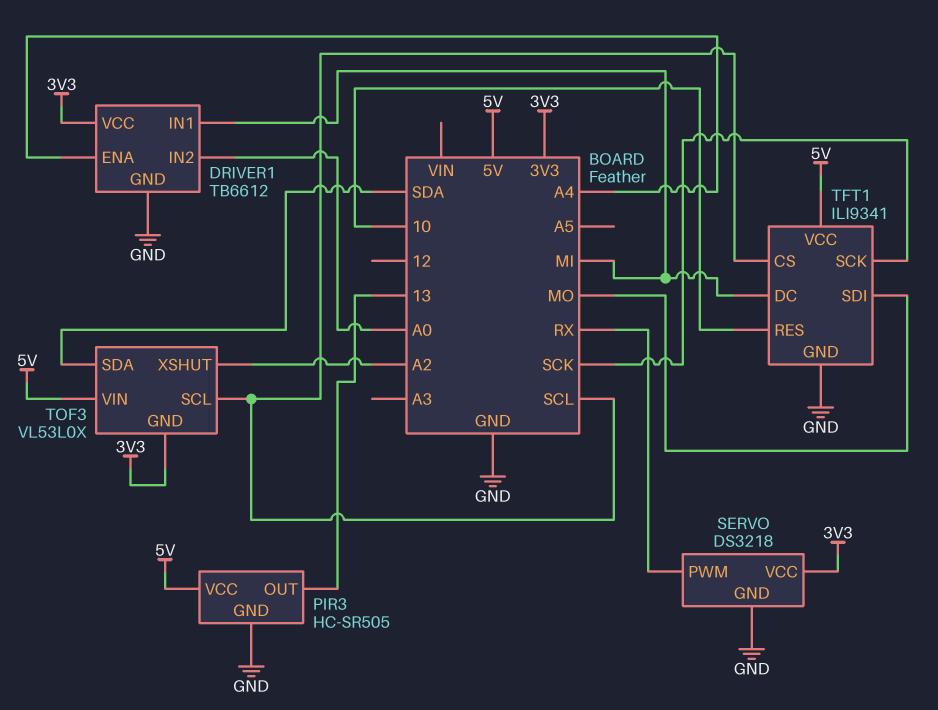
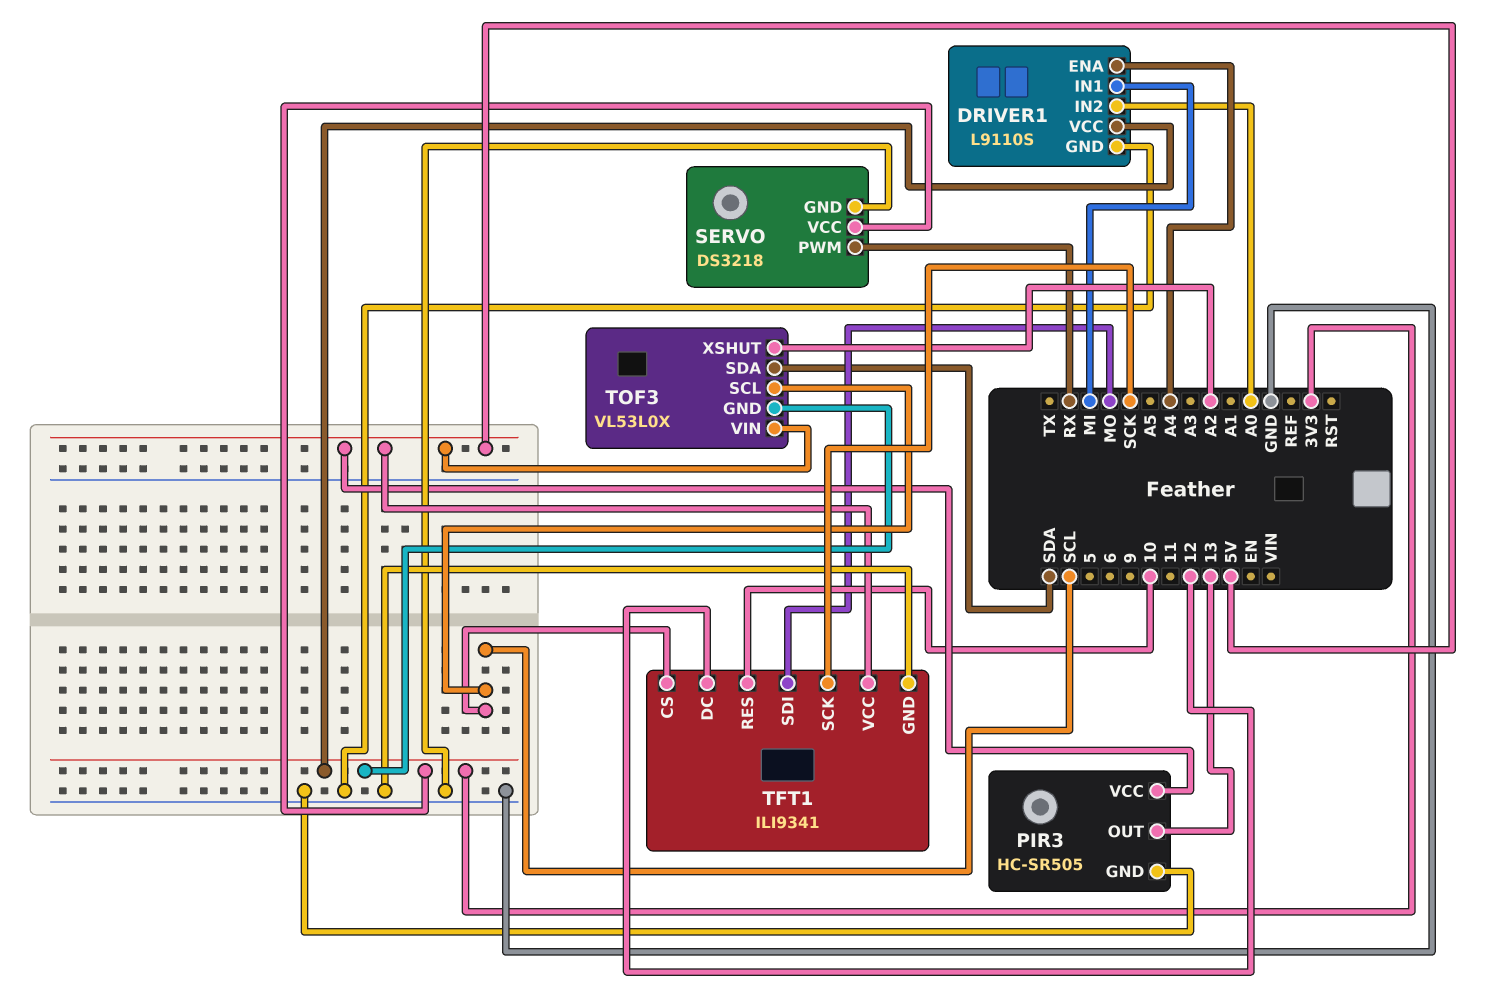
DRIVER1: TB6612 -> L9110S
TFT1 pin DC: MI -> 12

